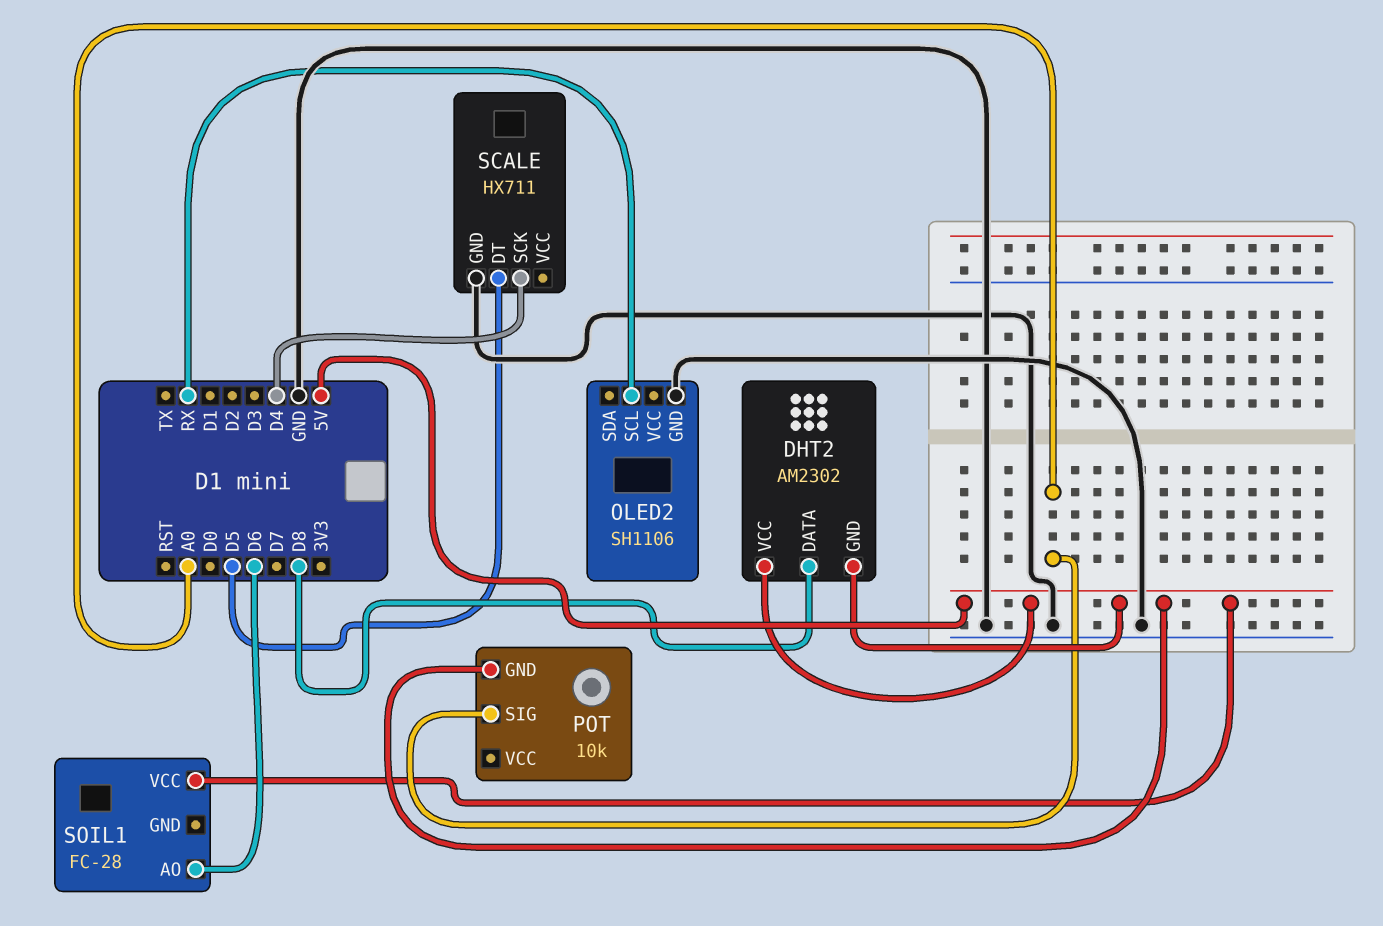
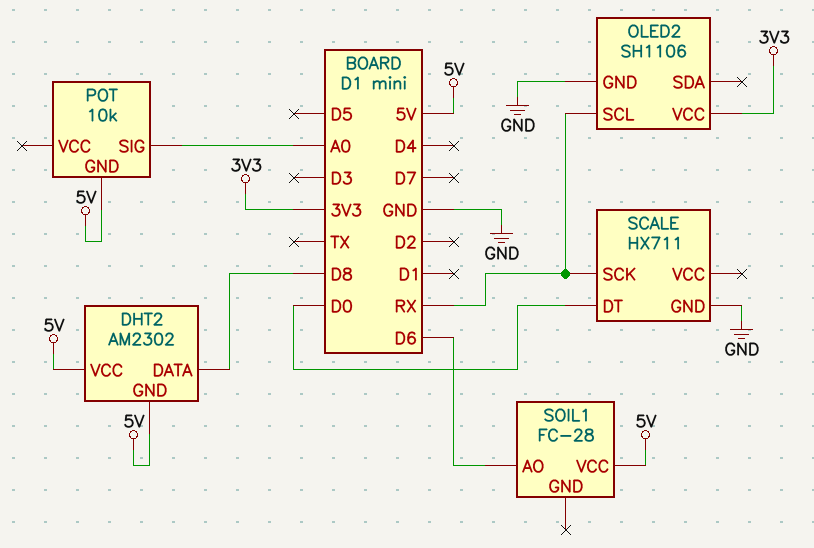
OLED2 pin VCC: none -> 3V3
SCALE pin DT: D5 -> D0
SCALE pin SCK: D4 -> RX

